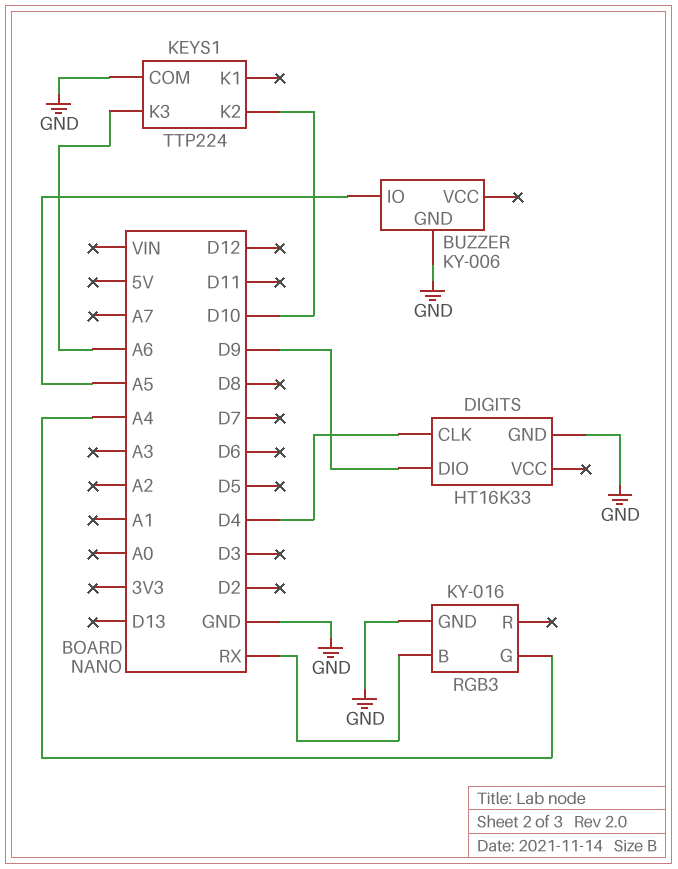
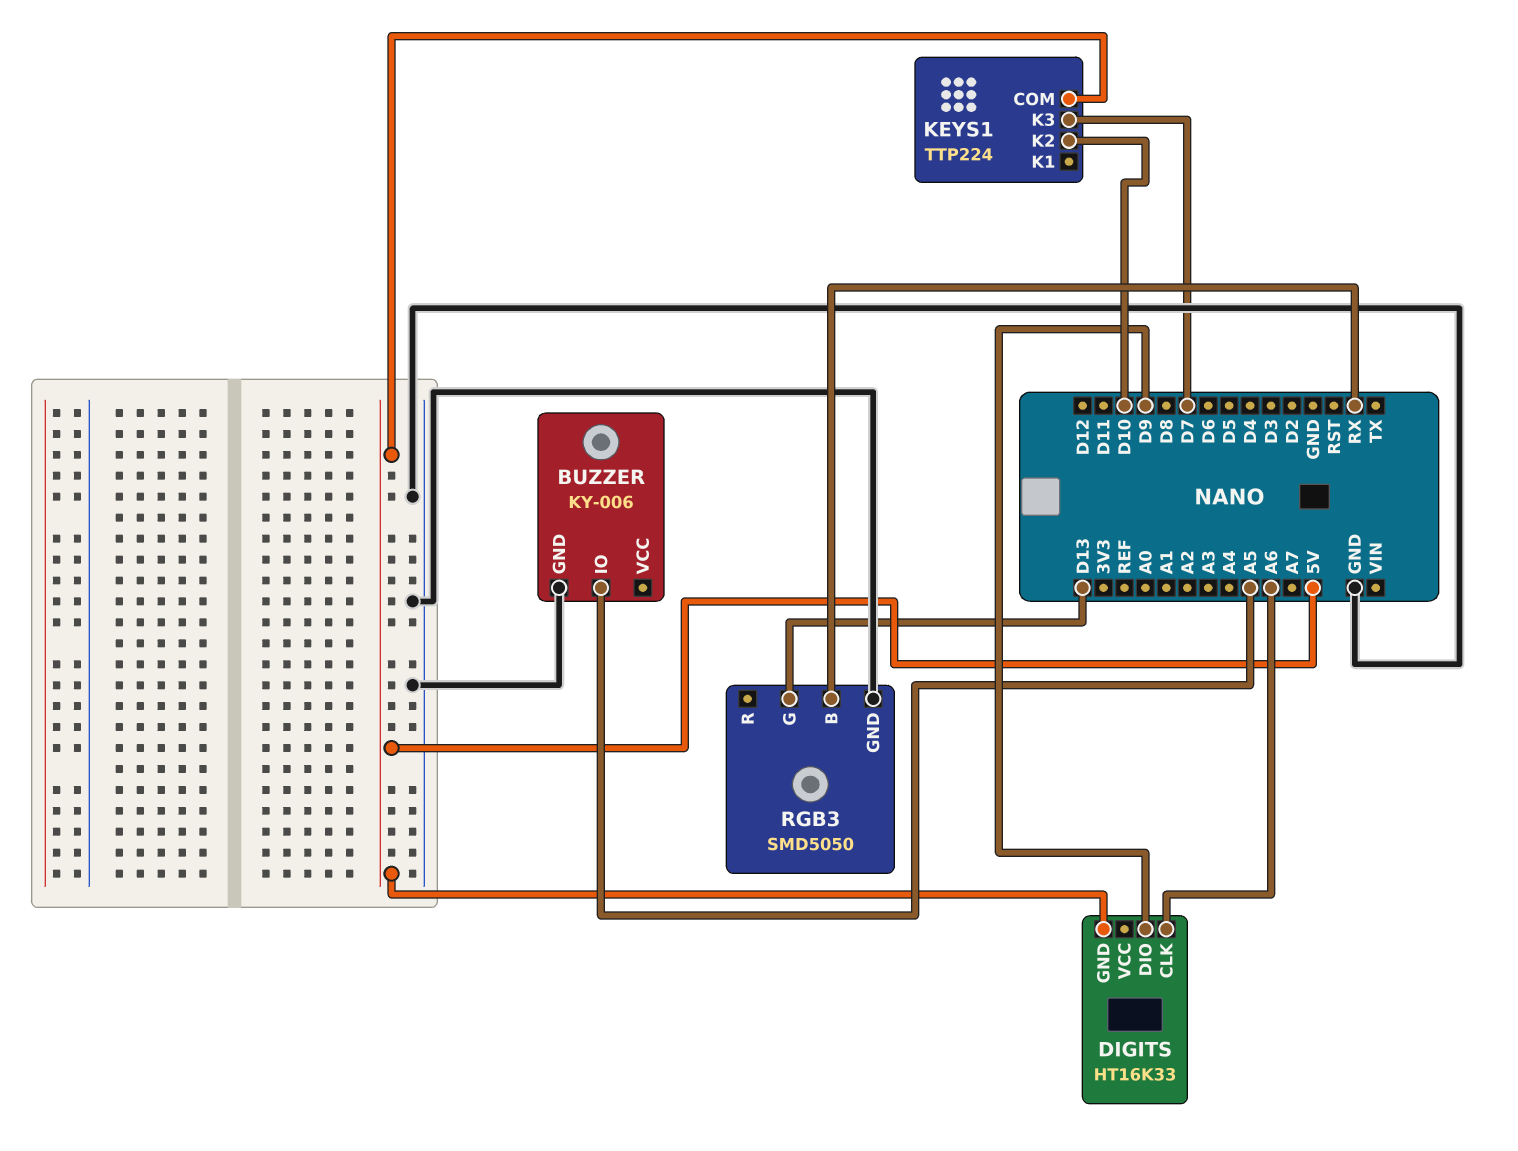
DIGITS pin CLK: D4 -> A6
DIGITS pin GND: GND -> 5V
KEYS1 pin COM: GND -> 5V
KEYS1 pin K3: A6 -> D7
RGB3: KY-016 -> SMD5050
RGB3 pin G: A4 -> D13

